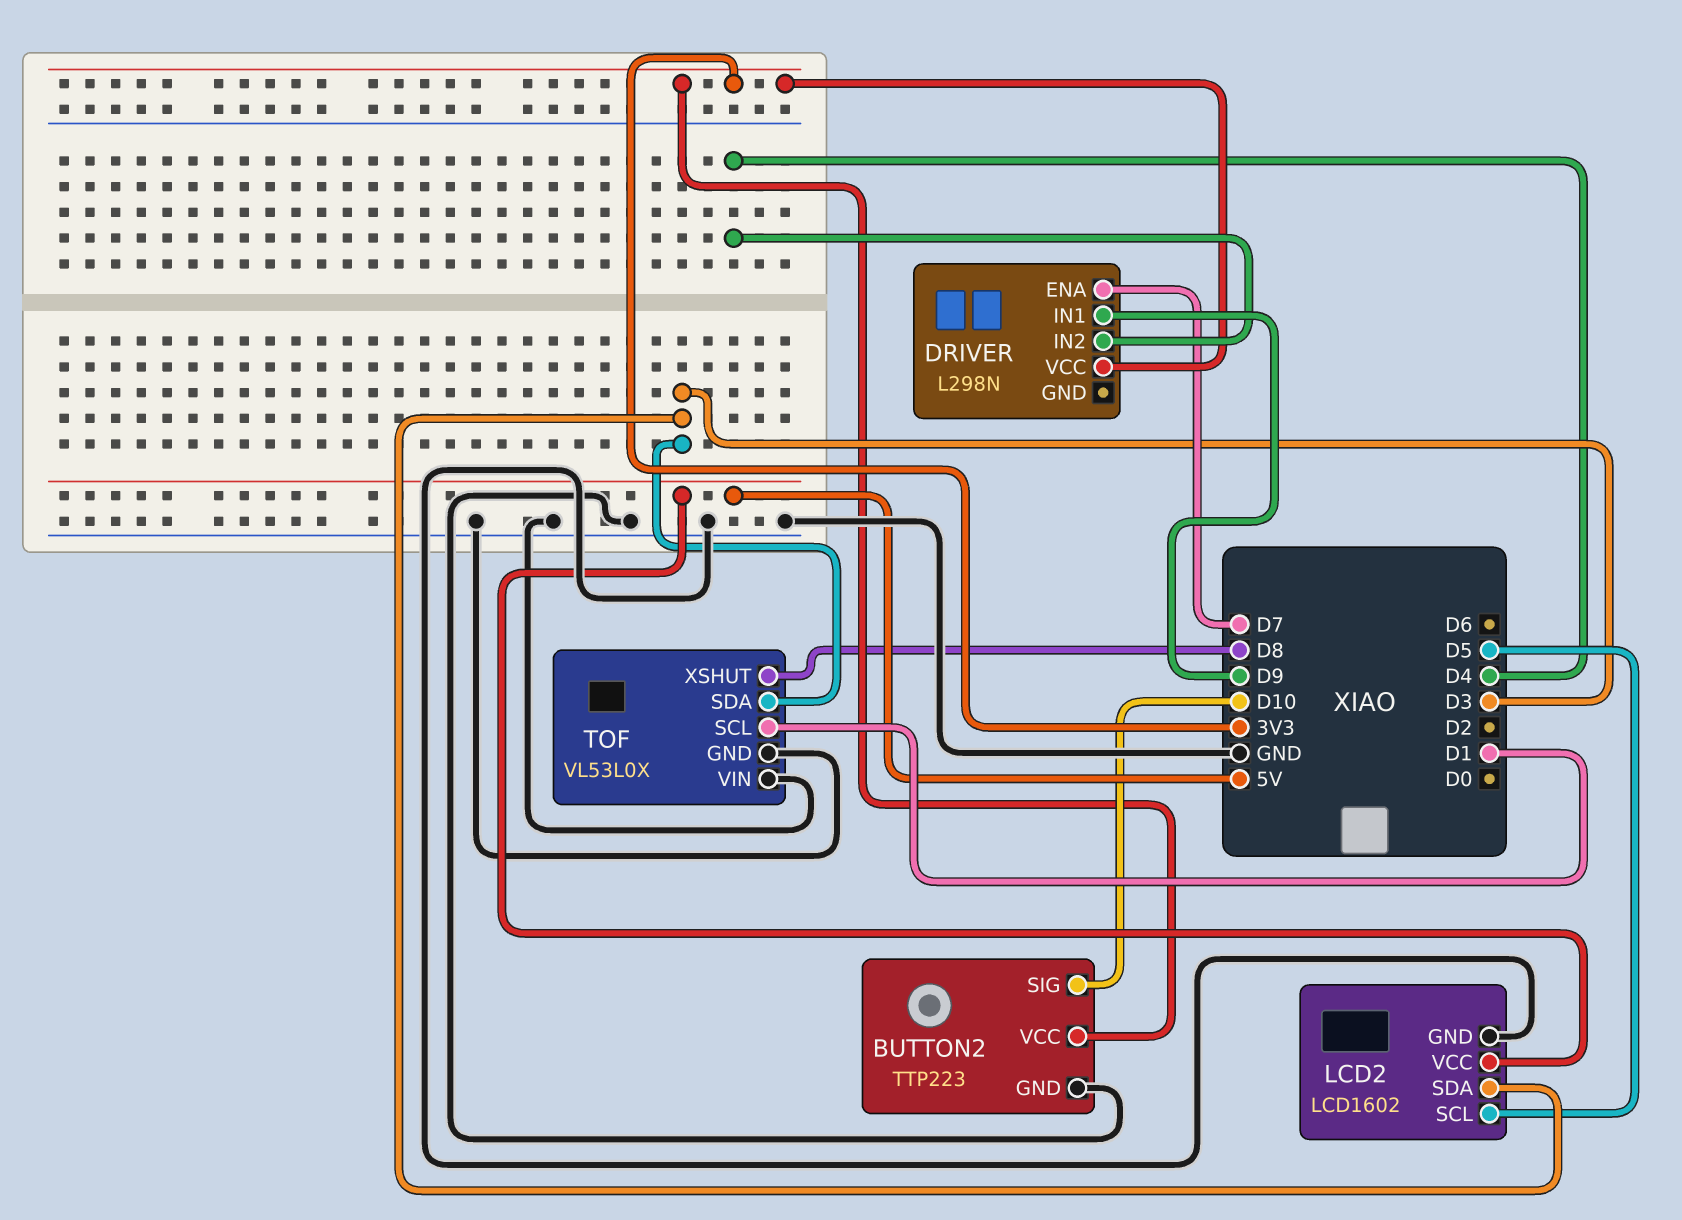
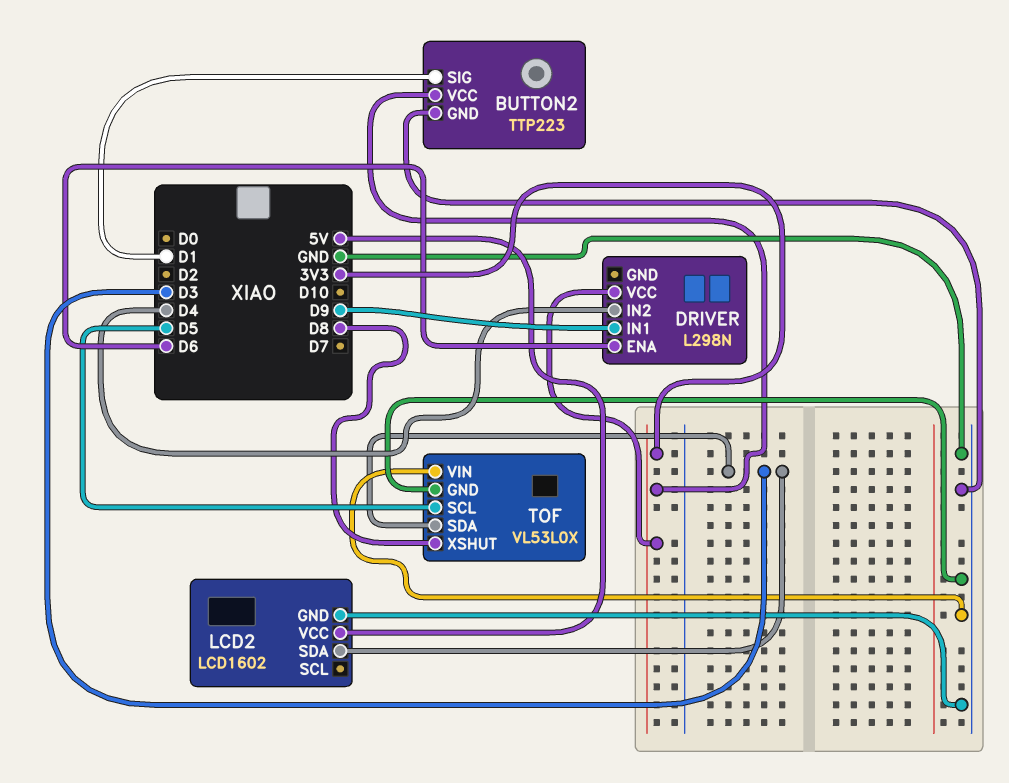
BUTTON2 pin SIG: D10 -> D1
DRIVER pin ENA: D7 -> D6
LCD2 pin SCL: D5 -> none
TOF pin SCL: D1 -> D5

